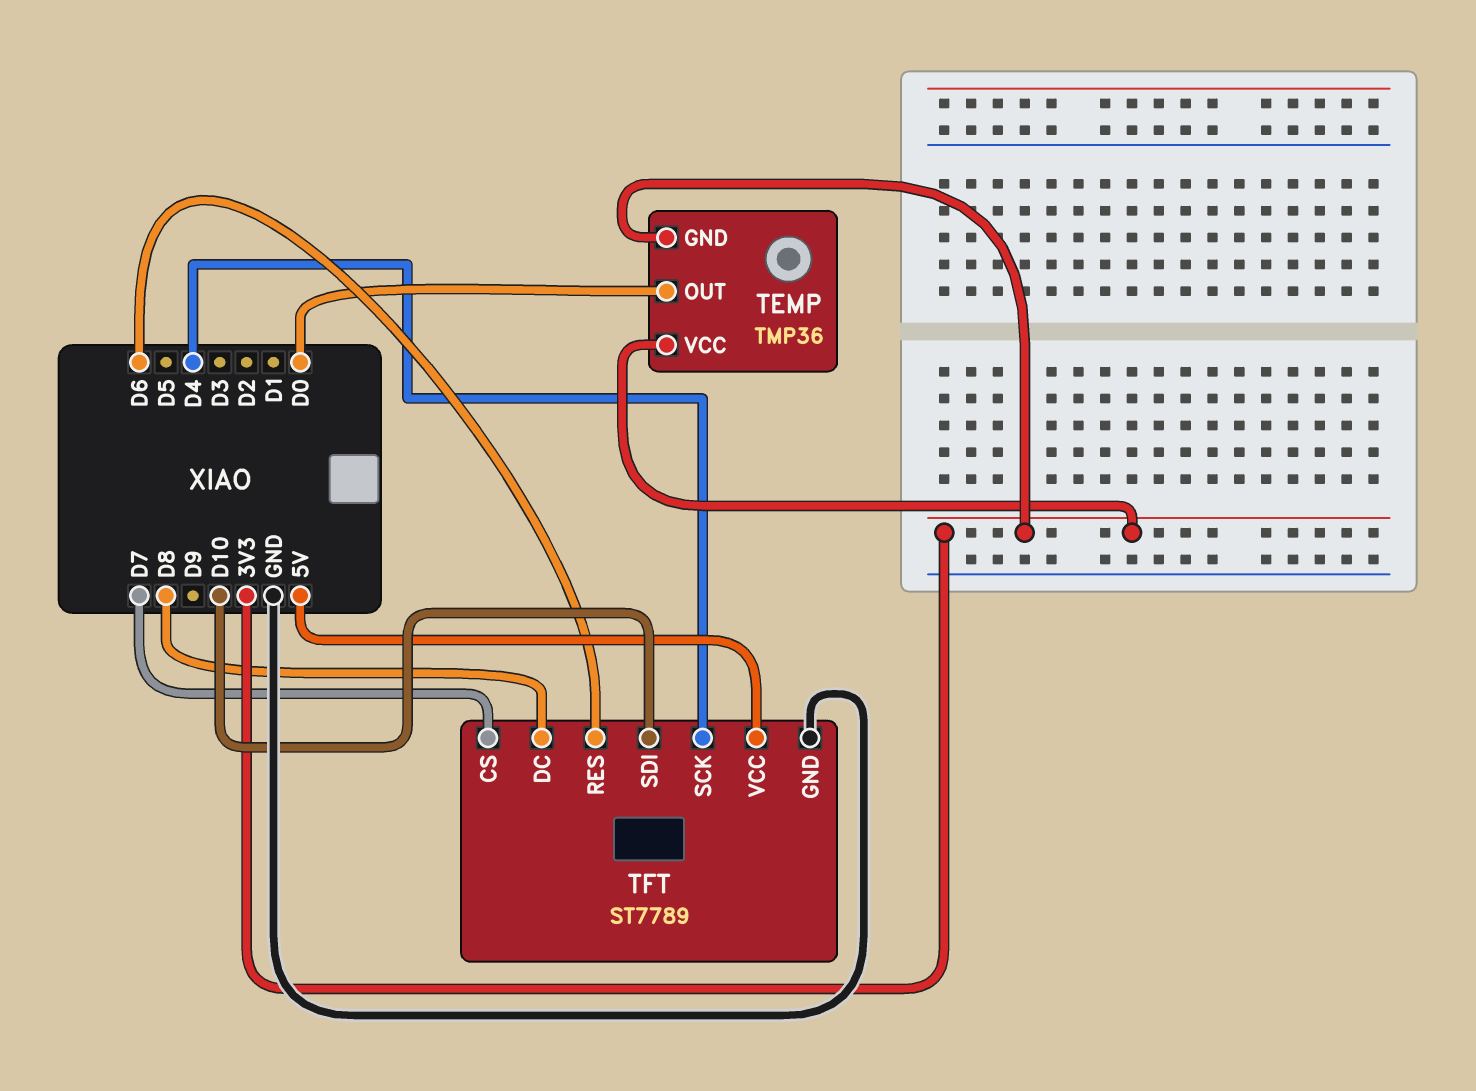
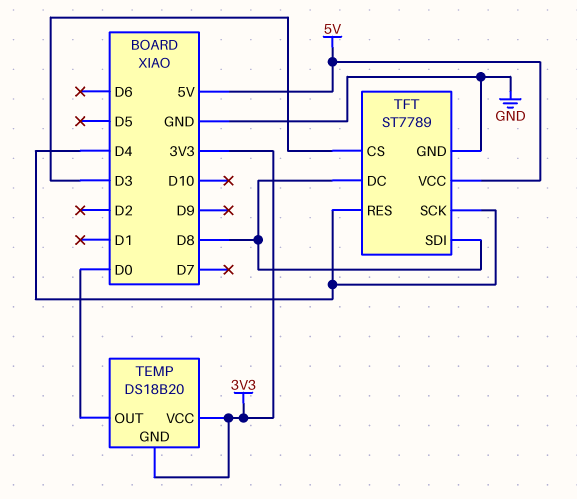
TEMP: TMP36 -> DS18B20
TFT pin CS: D7 -> D3
TFT pin RES: D6 -> D4
TFT pin SDI: D10 -> D8

